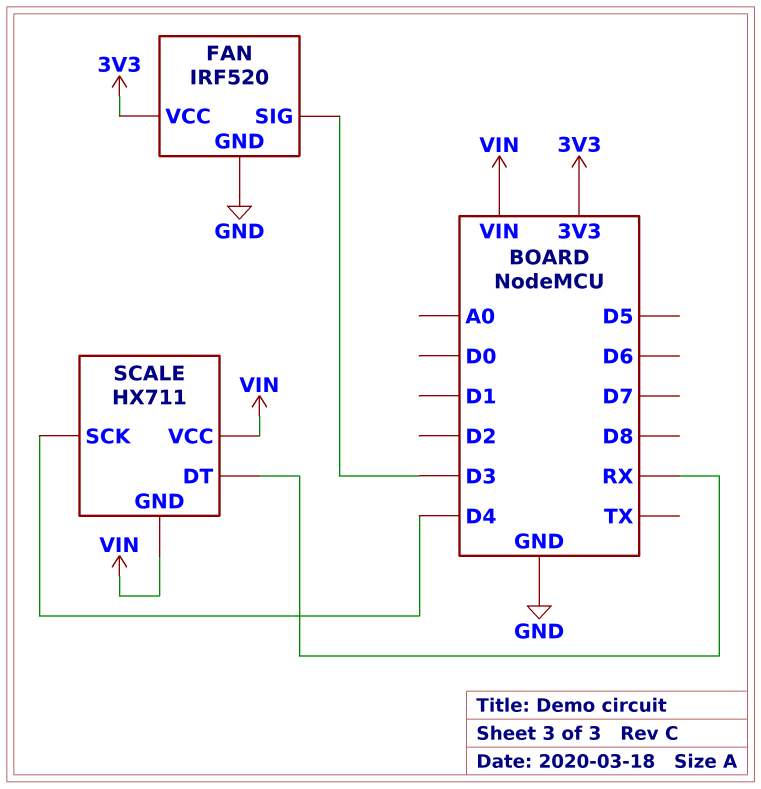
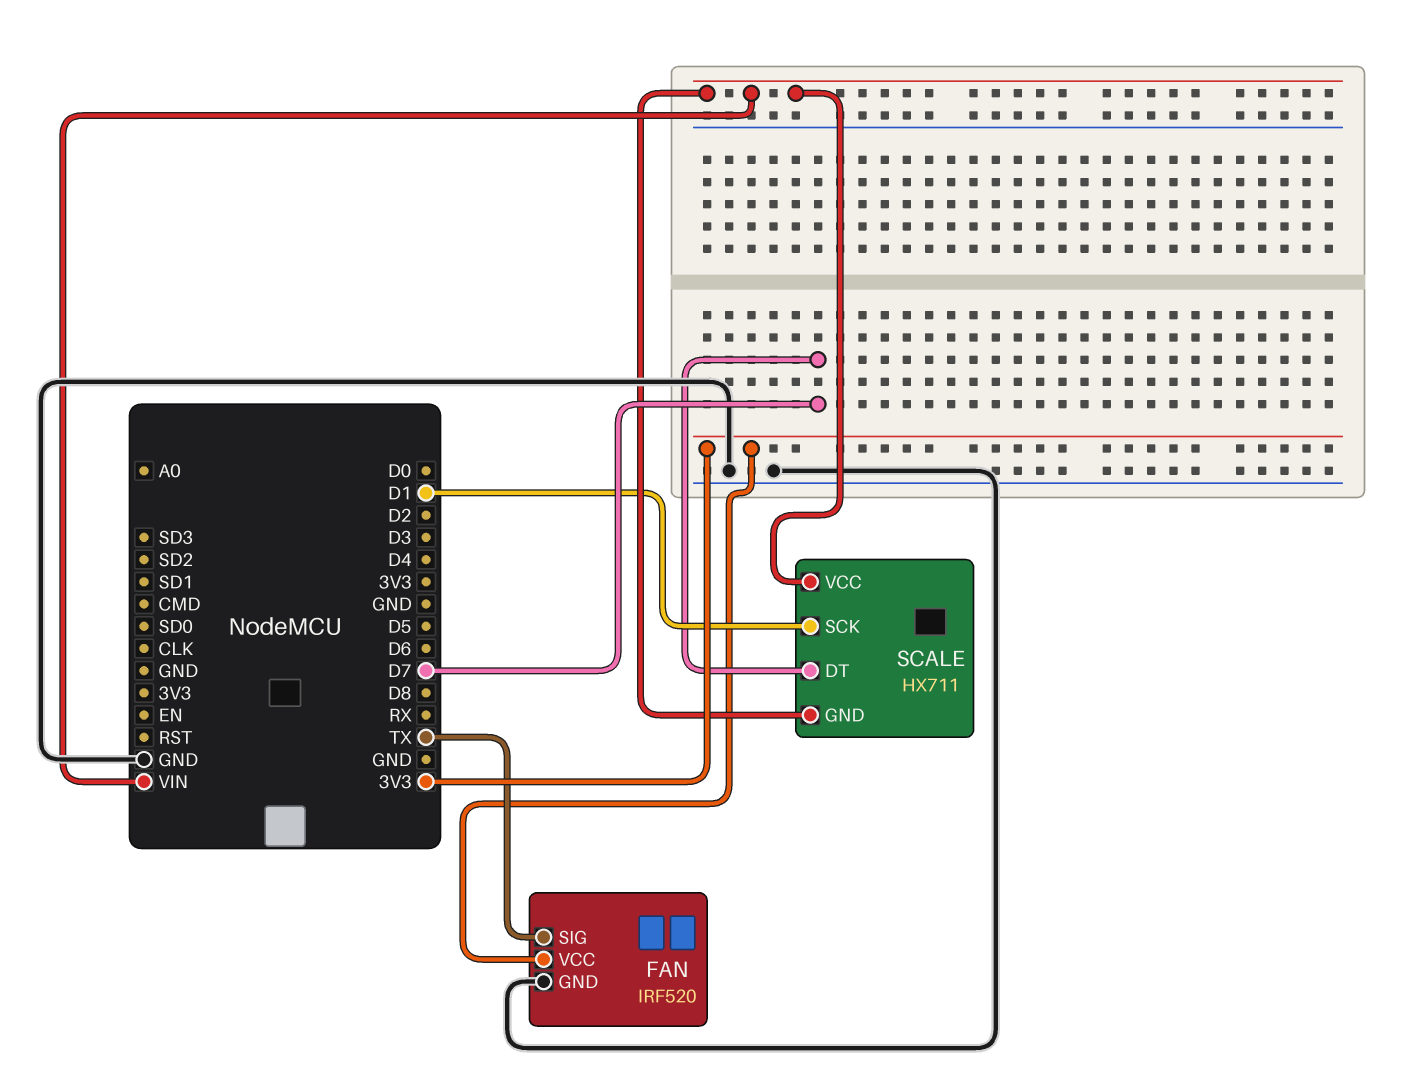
FAN pin SIG: D3 -> TX
SCALE pin DT: RX -> D7
SCALE pin SCK: D4 -> D1

